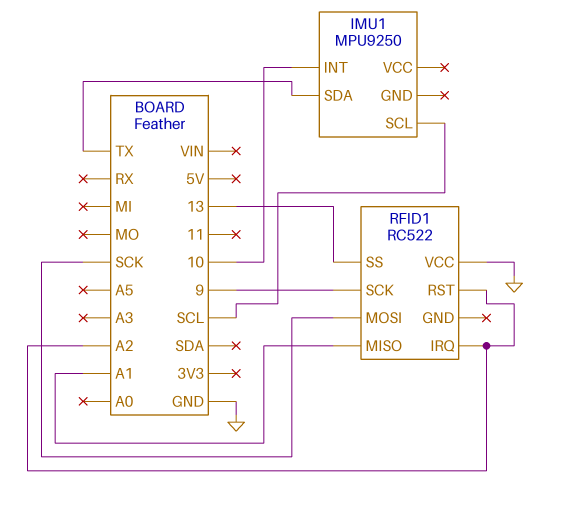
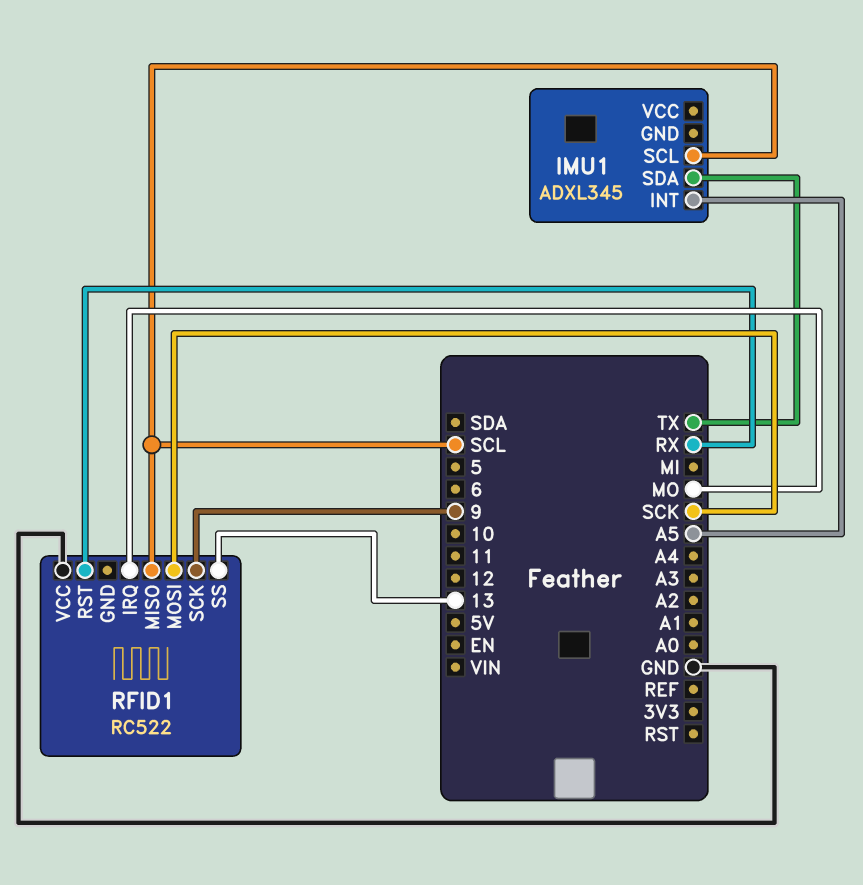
IMU1: MPU9250 -> ADXL345
IMU1 pin INT: 10 -> A5
RFID1 pin IRQ: A2 -> MO
RFID1 pin MISO: A1 -> SCL
RFID1 pin RST: A2 -> RX

